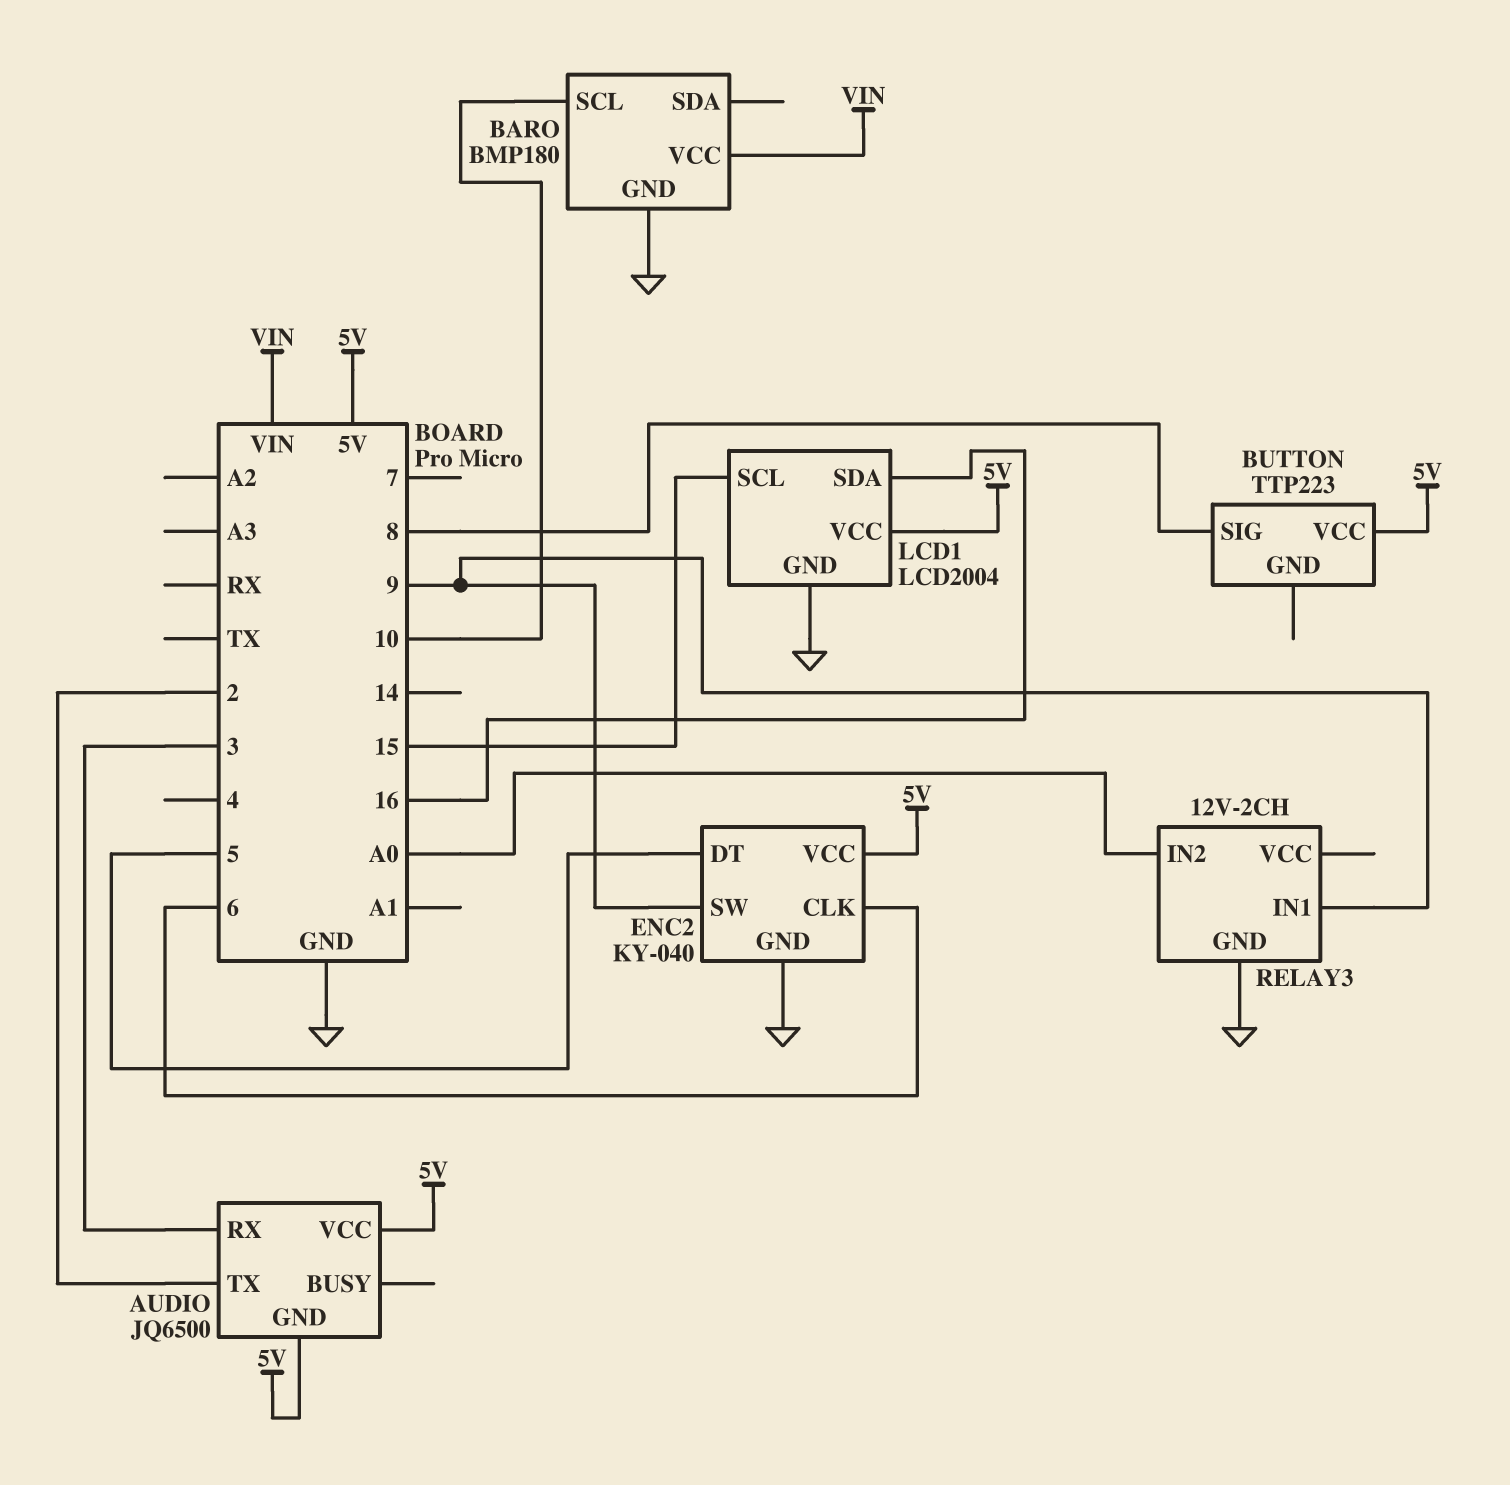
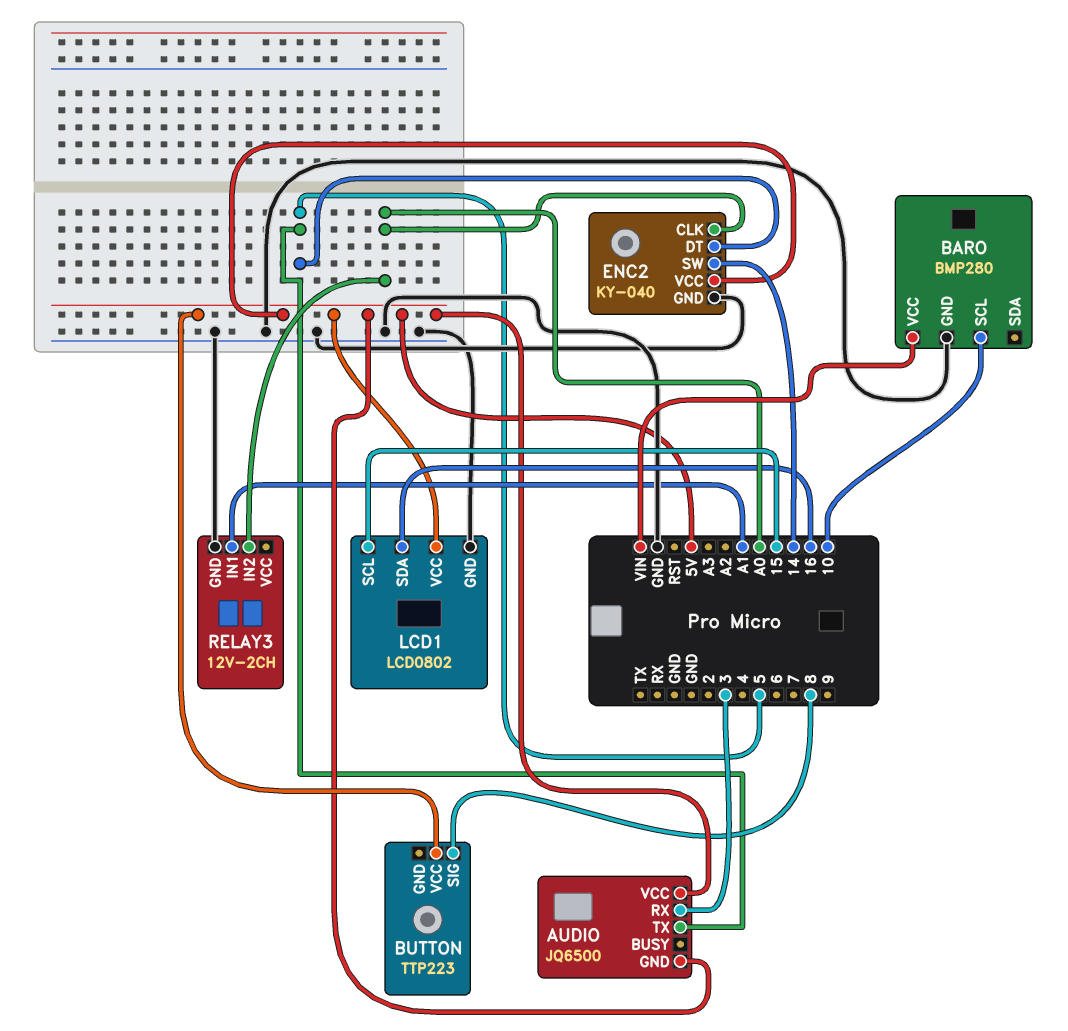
AUDIO pin TX: 2 -> 5
BARO: BMP180 -> BMP280
ENC2 pin CLK: 6 -> A0
ENC2 pin SW: 9 -> 14
LCD1: LCD2004 -> LCD0802
RELAY3 pin IN1: 9 -> A1

